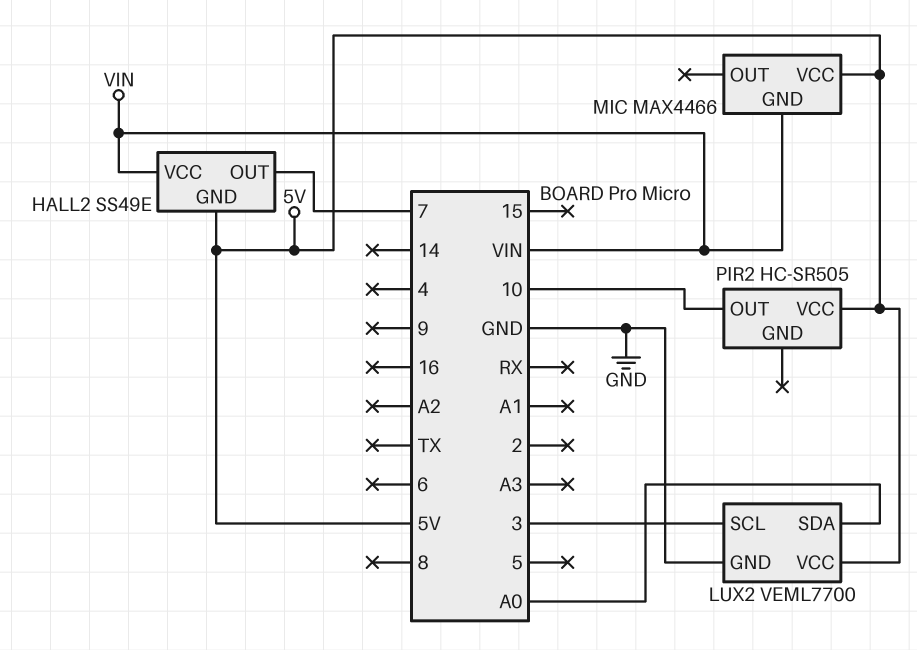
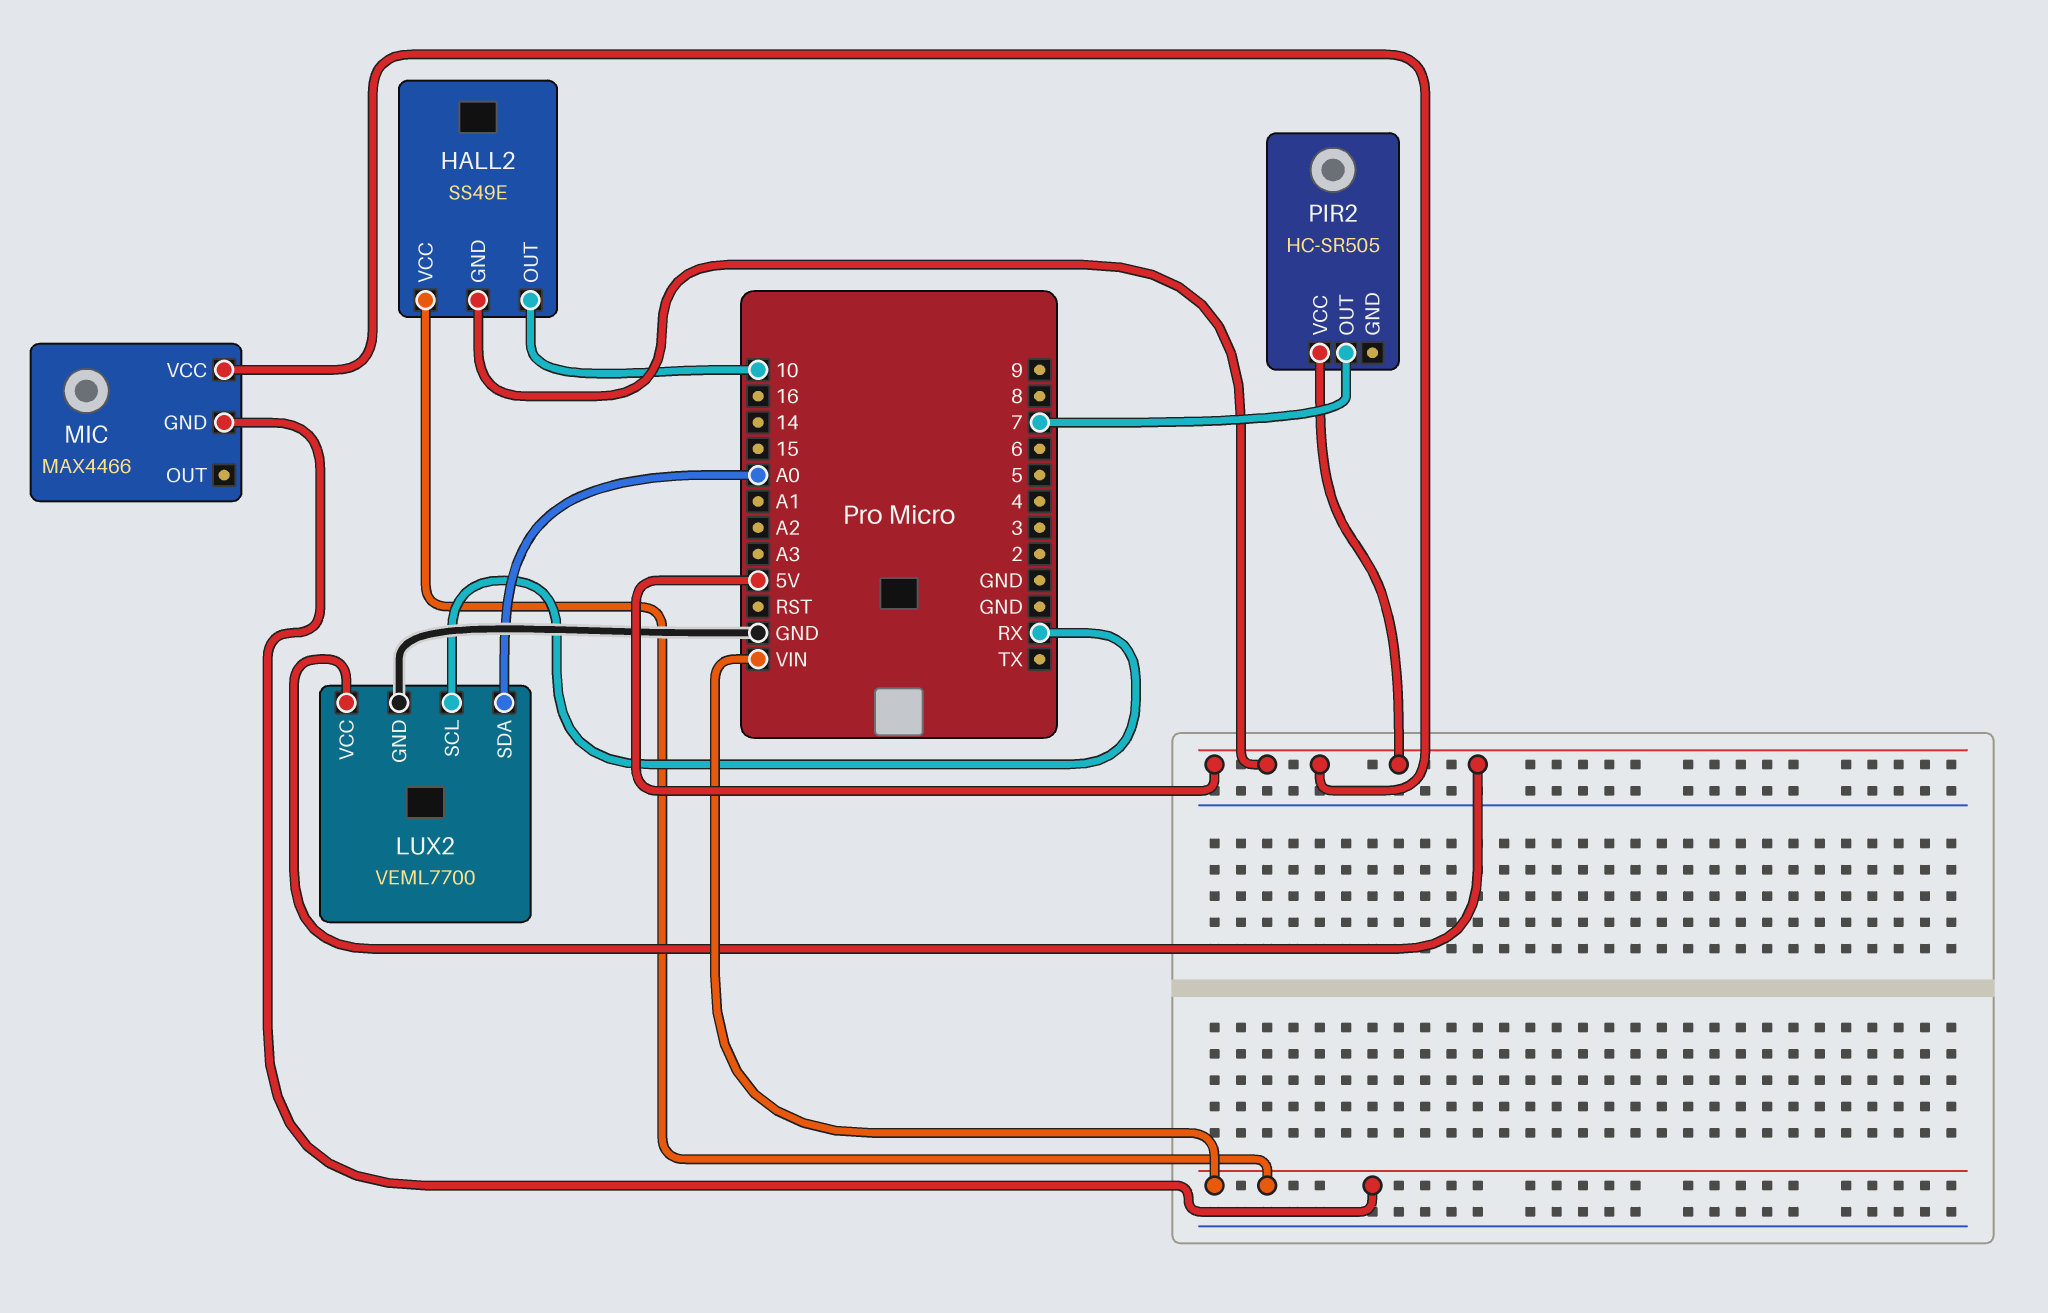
HALL2 pin OUT: 7 -> 10
LUX2 pin SCL: 3 -> RX
PIR2 pin OUT: 10 -> 7

